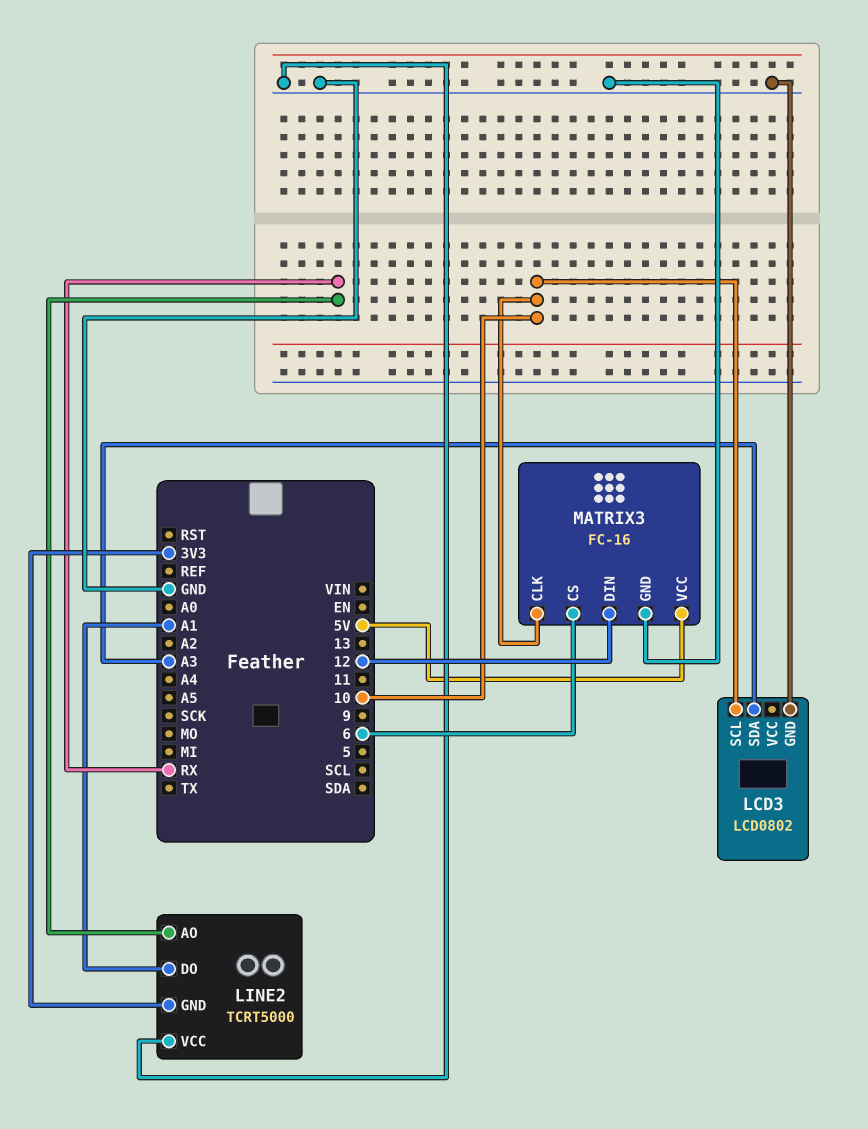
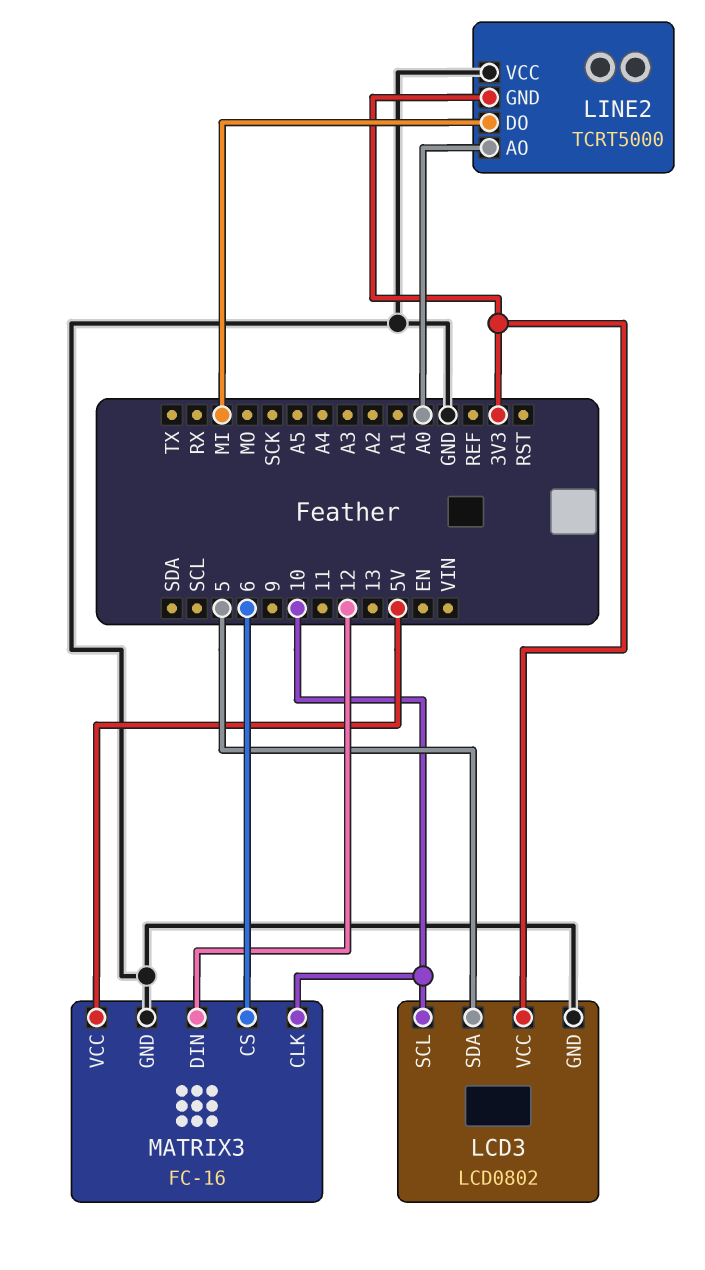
LCD3 pin SDA: A3 -> 5
LCD3 pin VCC: none -> 3V3
LINE2 pin AO: RX -> A0
LINE2 pin DO: A1 -> MI

